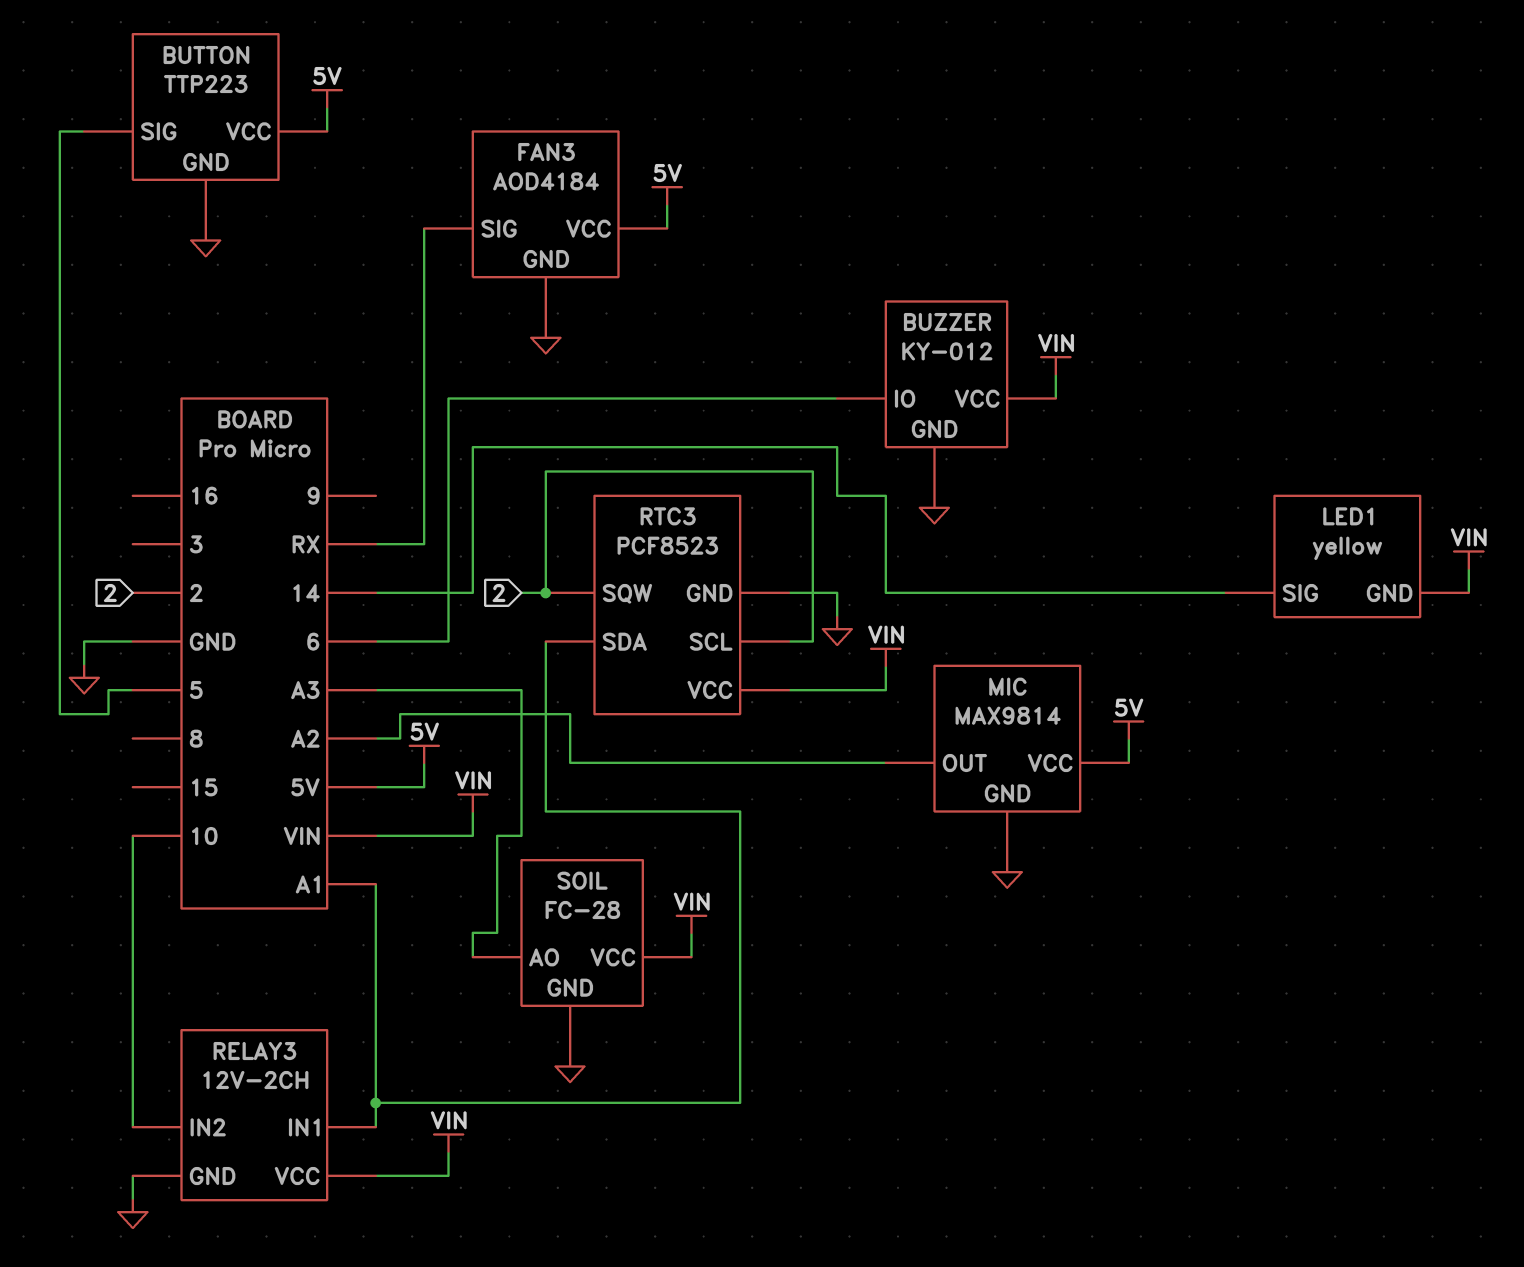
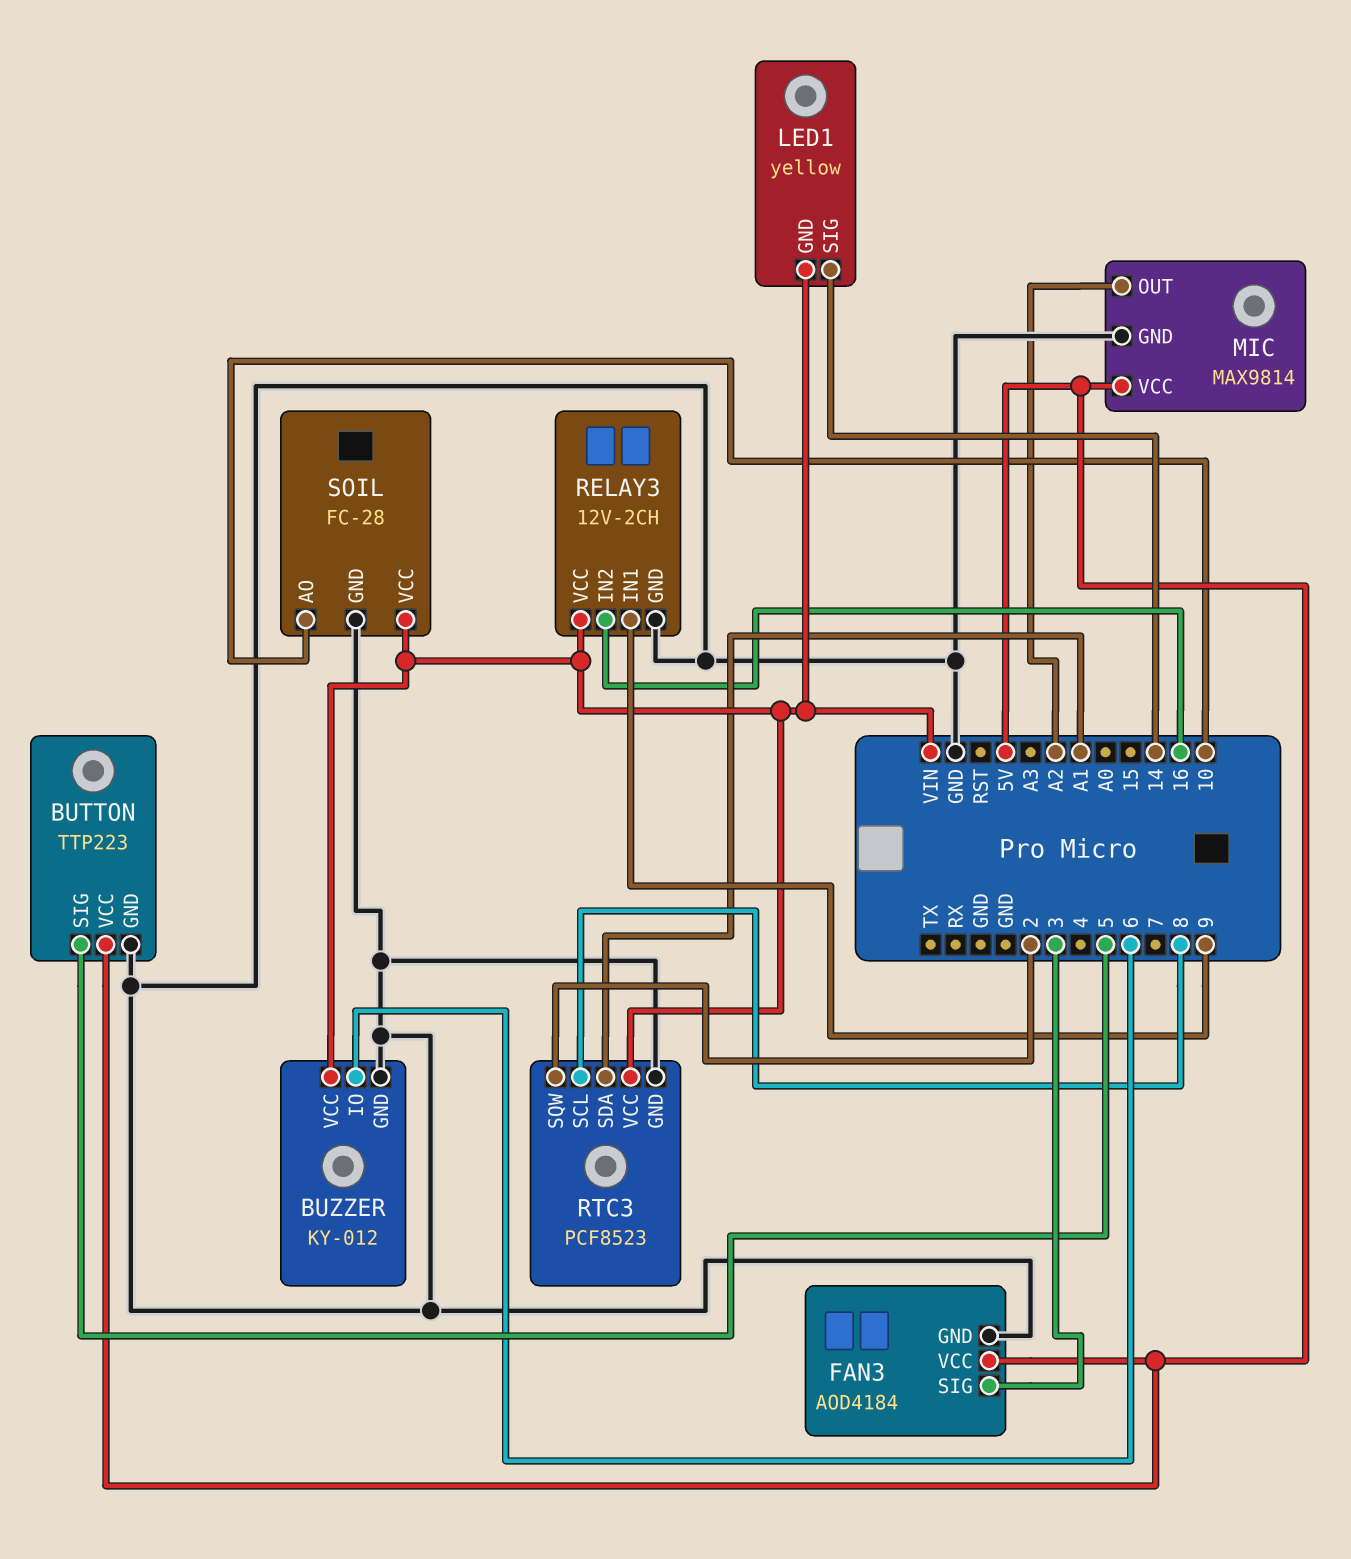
FAN3 pin SIG: RX -> 3
RELAY3 pin IN1: A1 -> 9
RELAY3 pin IN2: 10 -> 16
RTC3 pin SCL: 2 -> 8
SOIL pin AO: A3 -> 10

